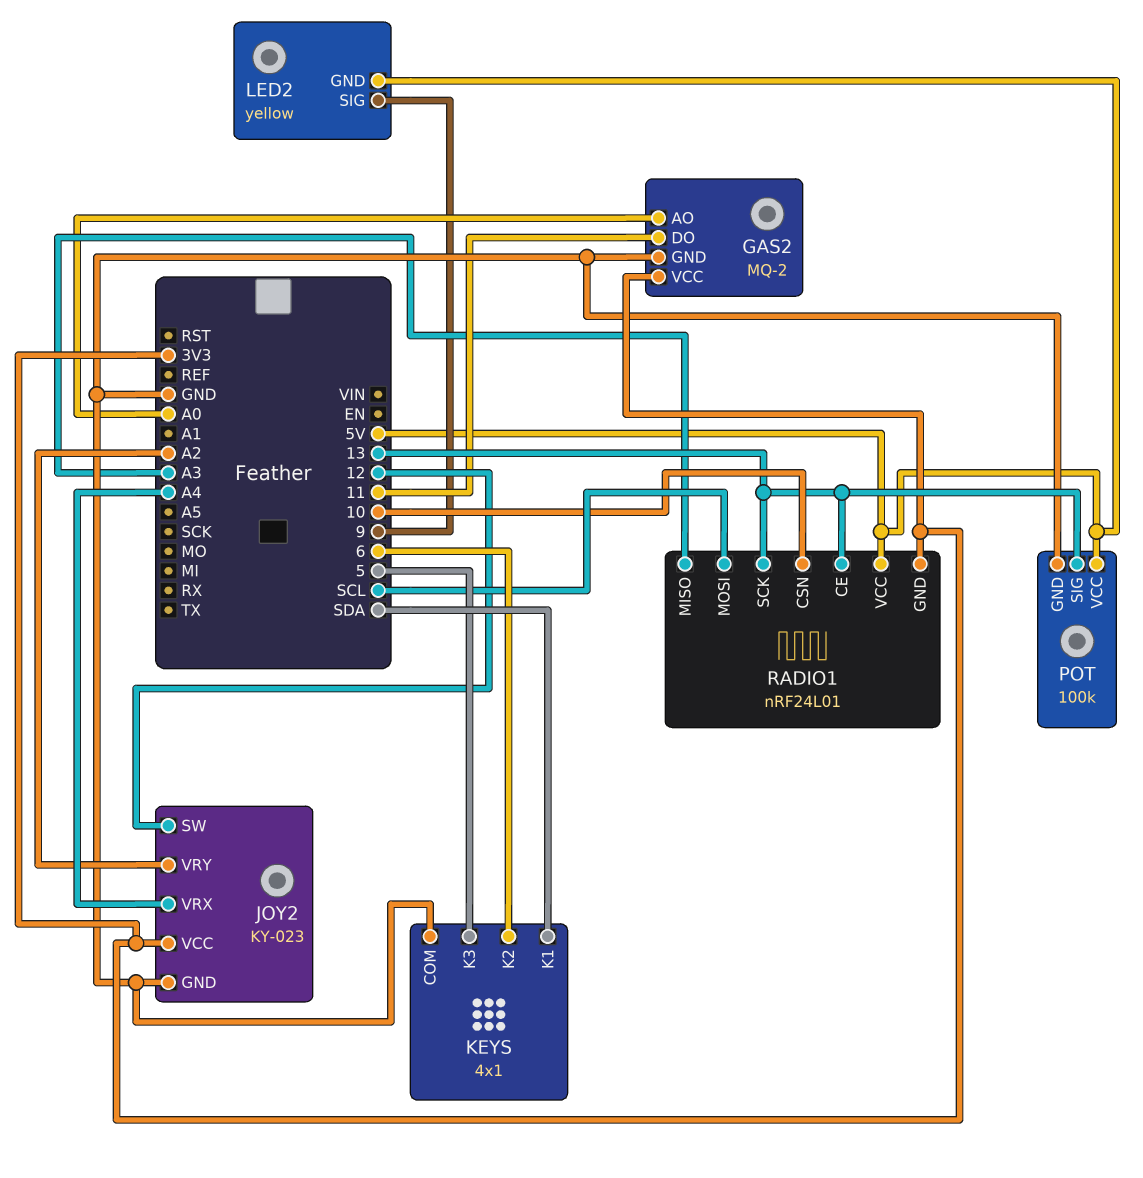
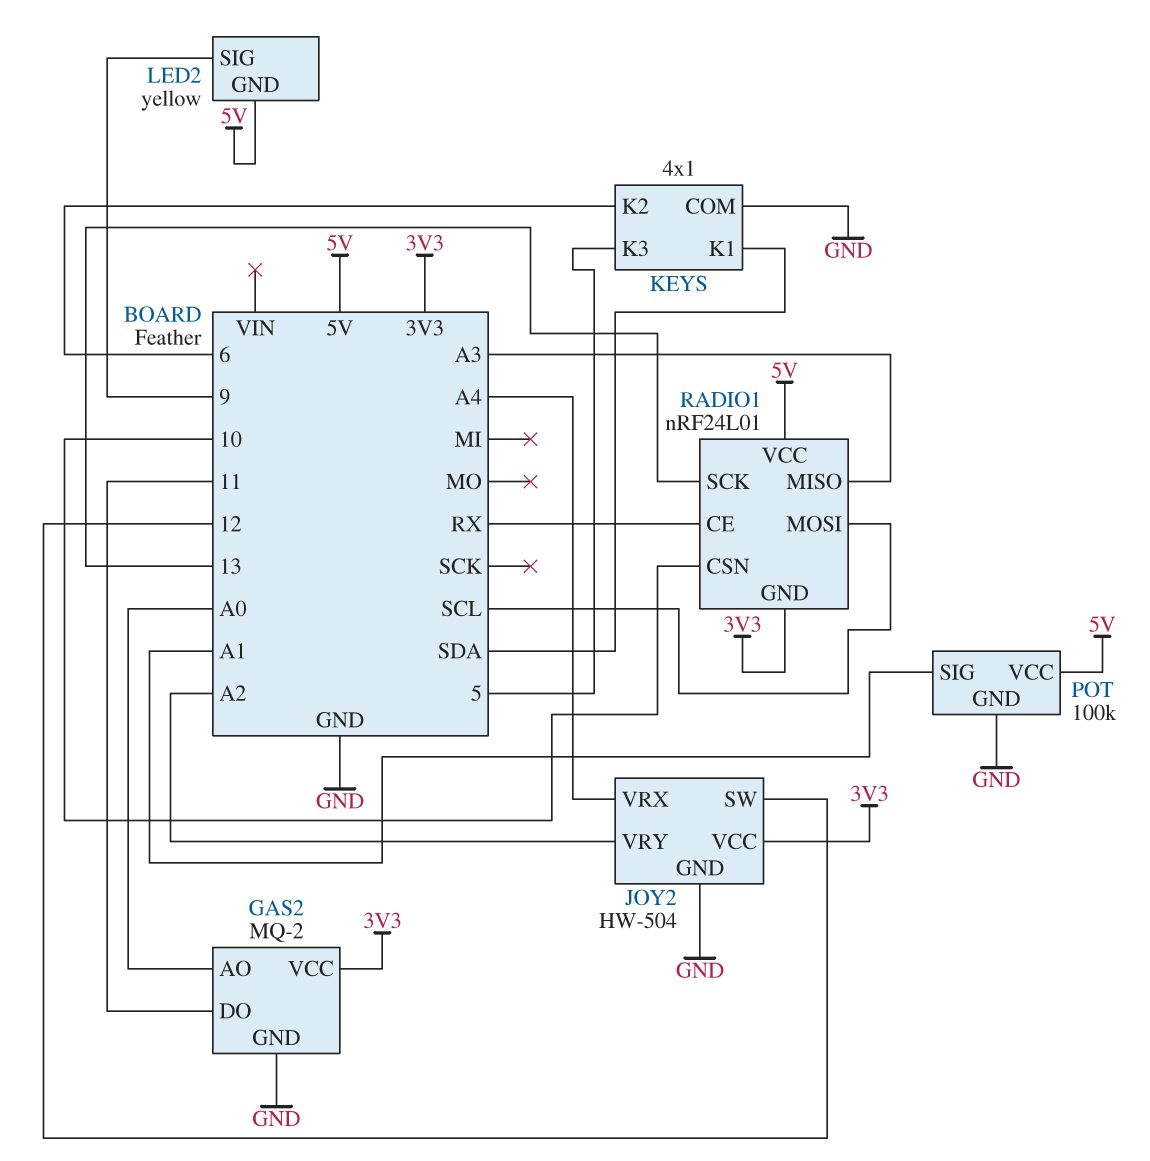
JOY2: KY-023 -> HW-504
POT pin SIG: 13 -> A1
RADIO1 pin CE: 13 -> RX

